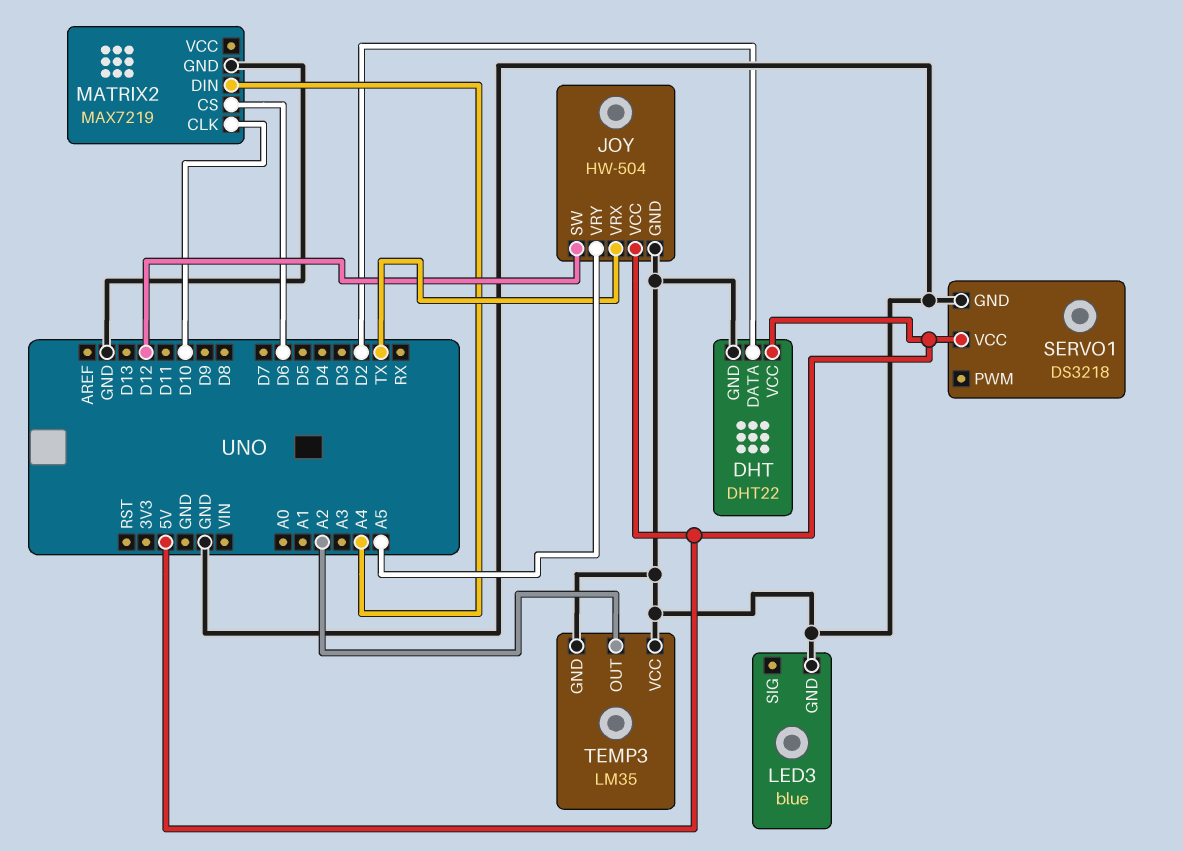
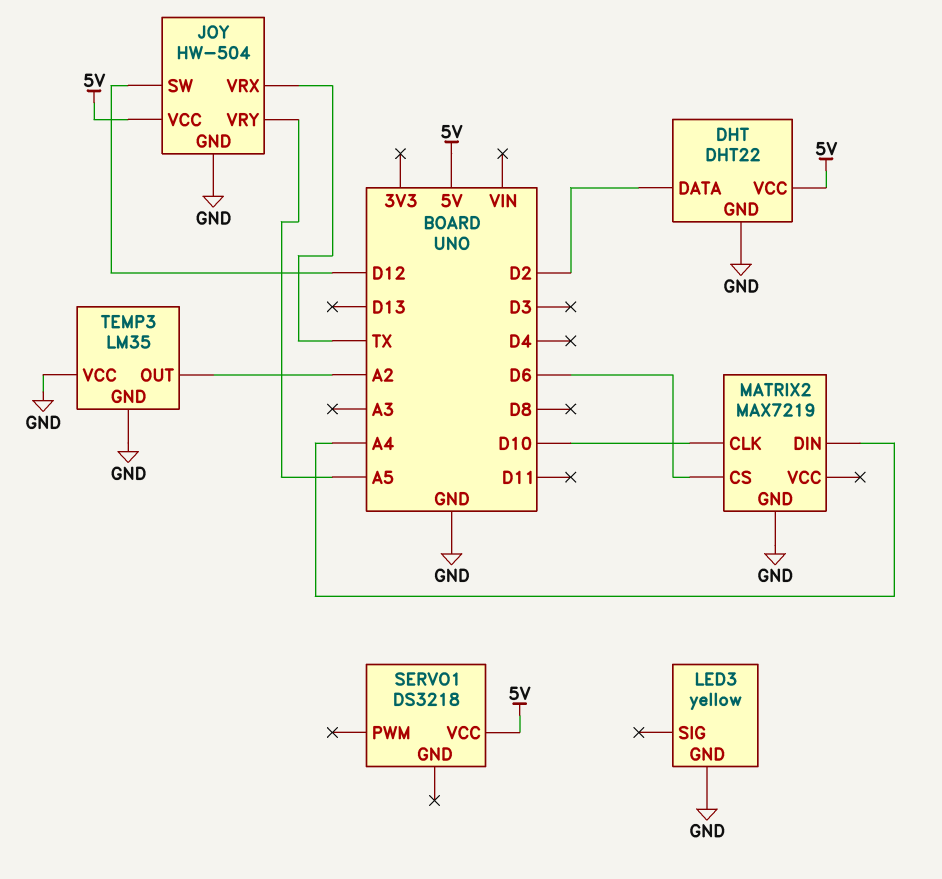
LED3: blue -> yellow
SERVO1 pin GND: GND -> none

